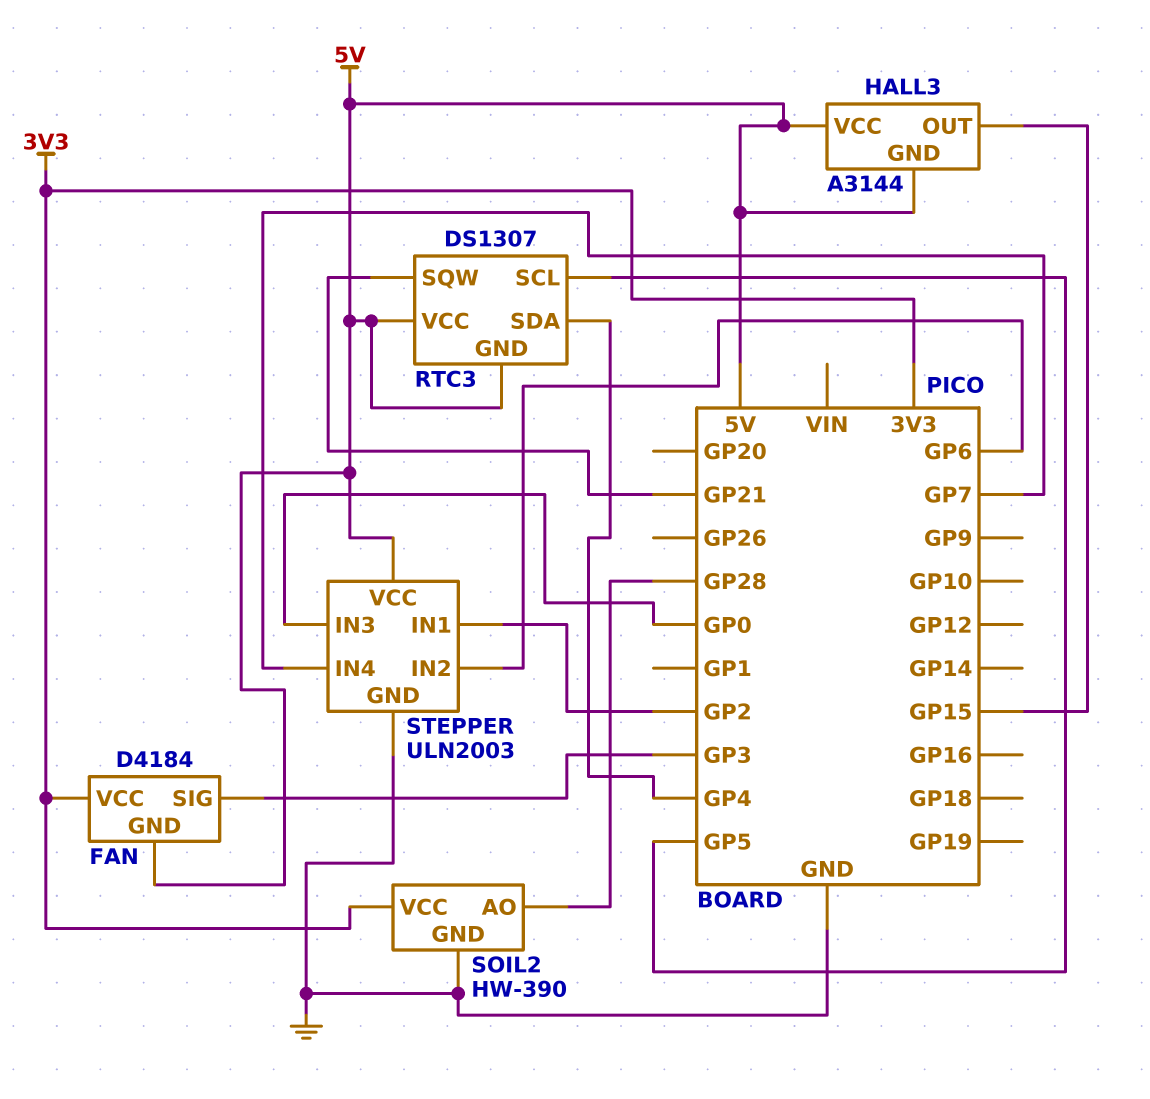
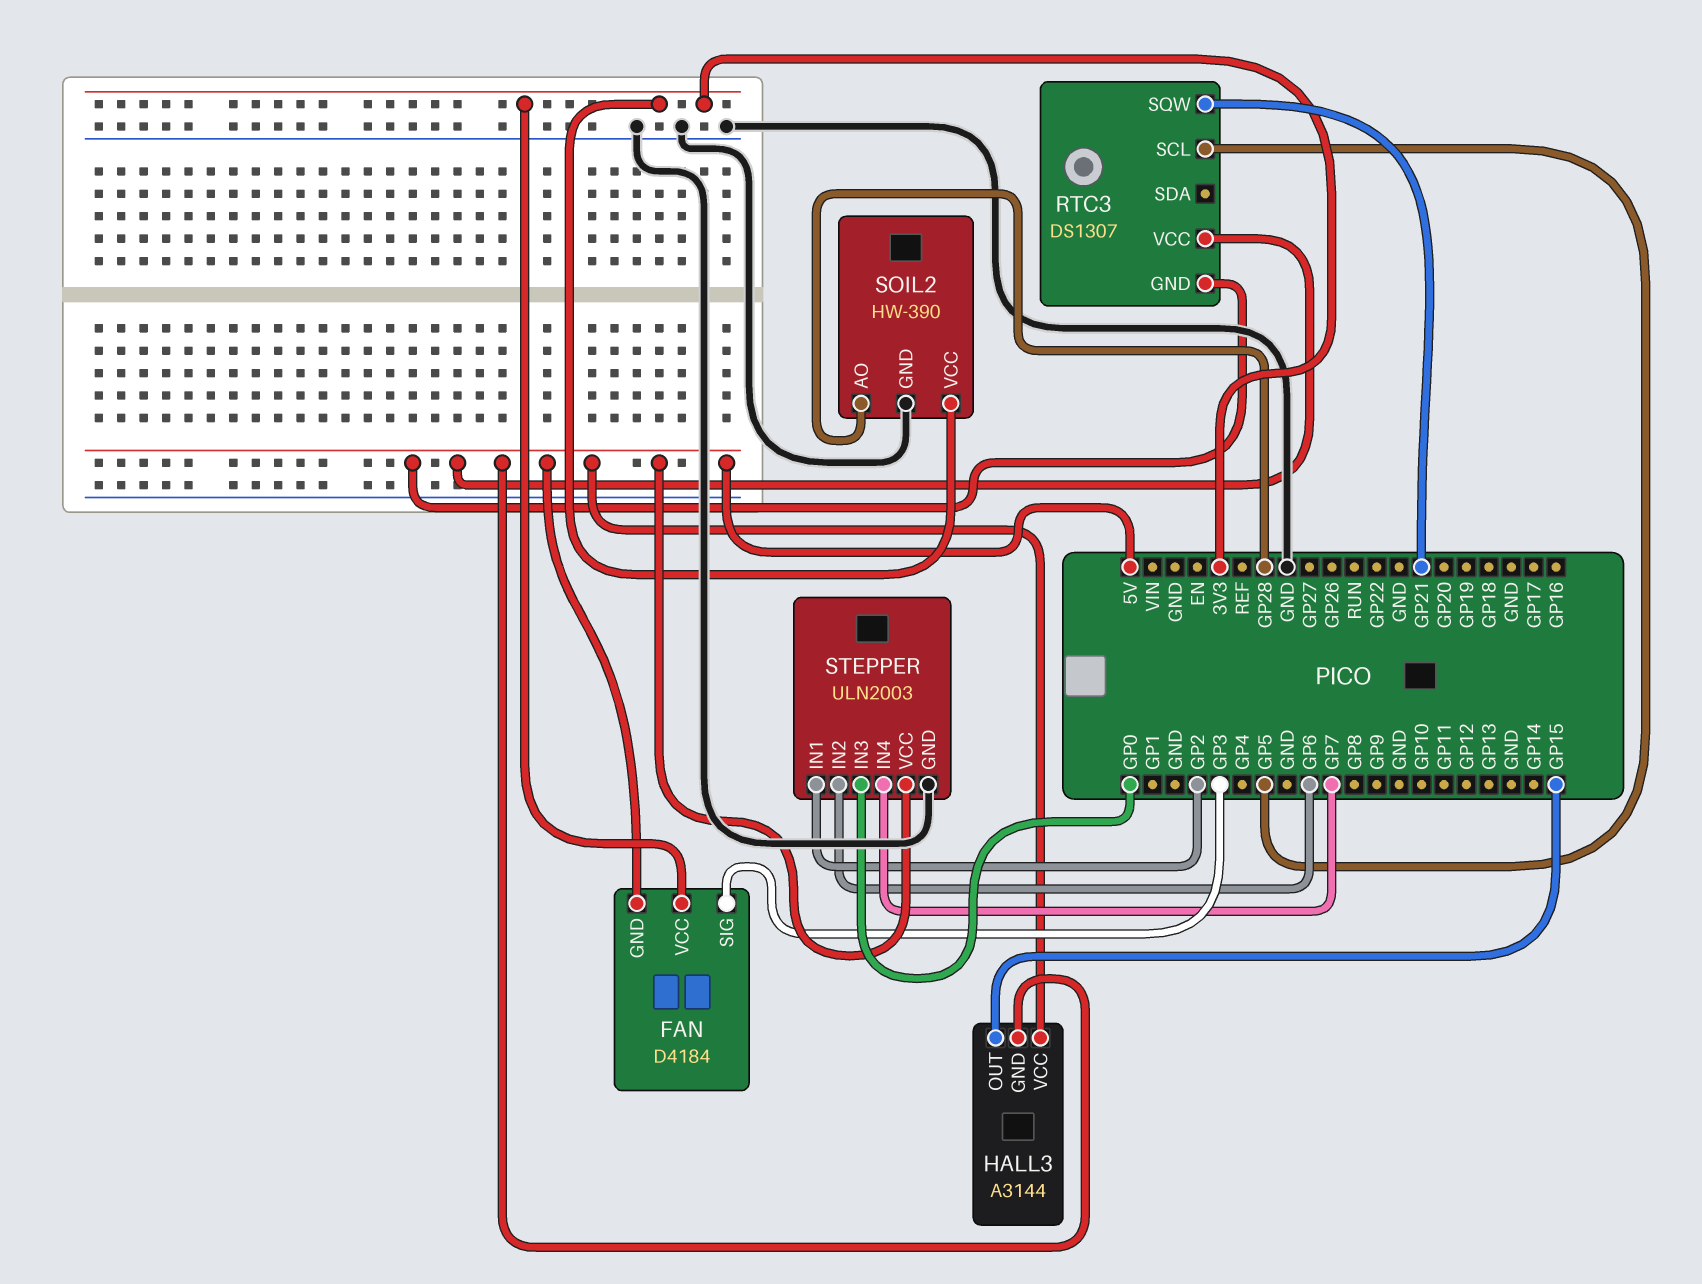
RTC3 pin SDA: GP4 -> none

